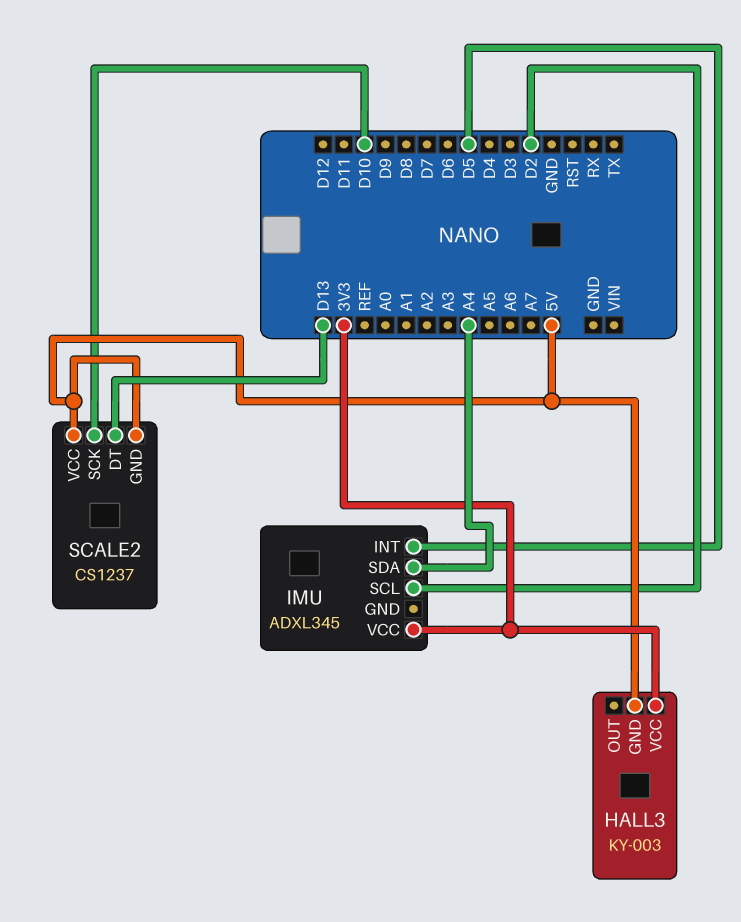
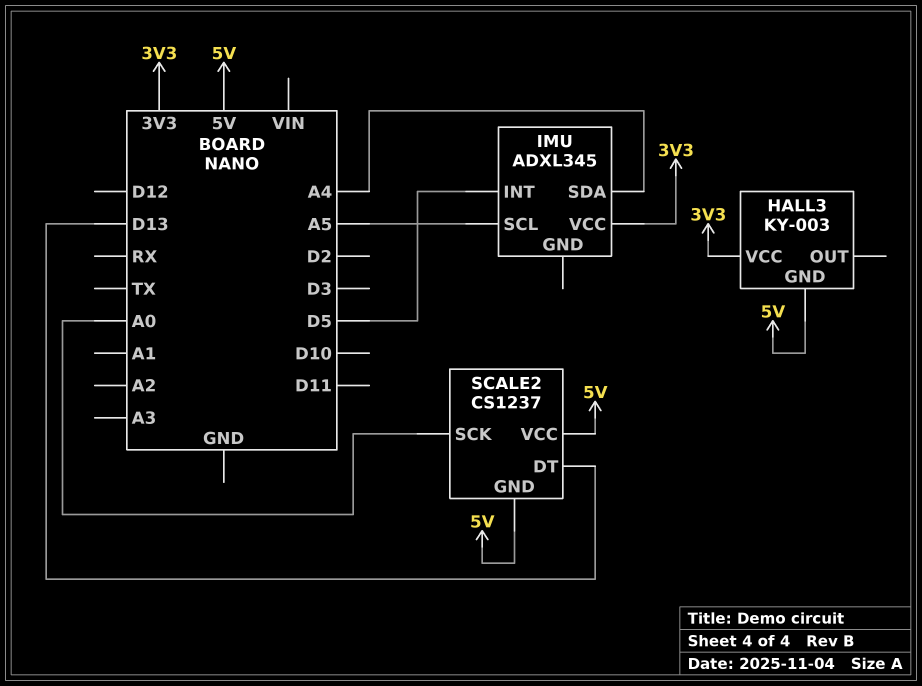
IMU pin SCL: D2 -> A5
SCALE2 pin SCK: D10 -> A0

